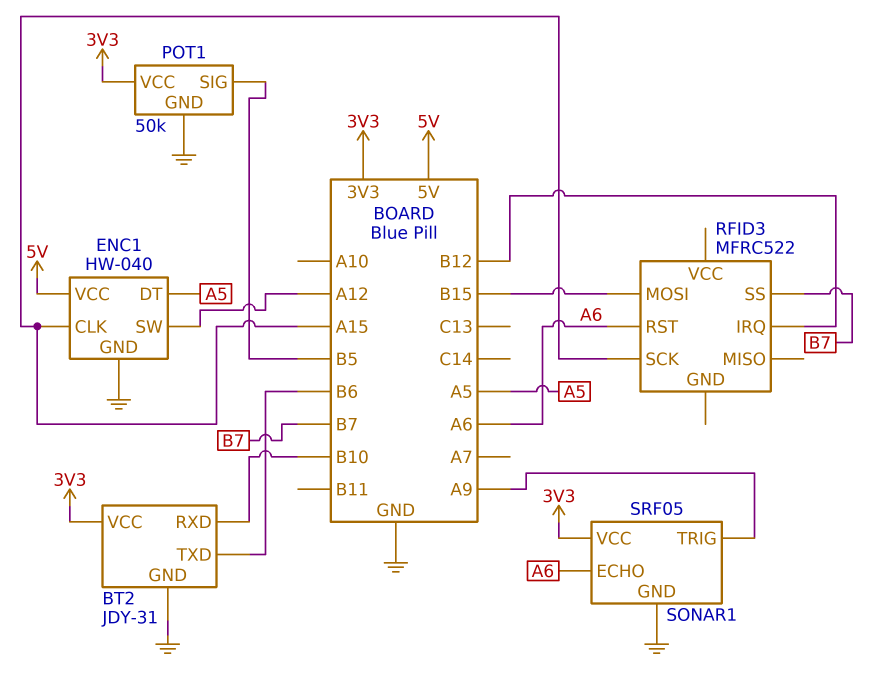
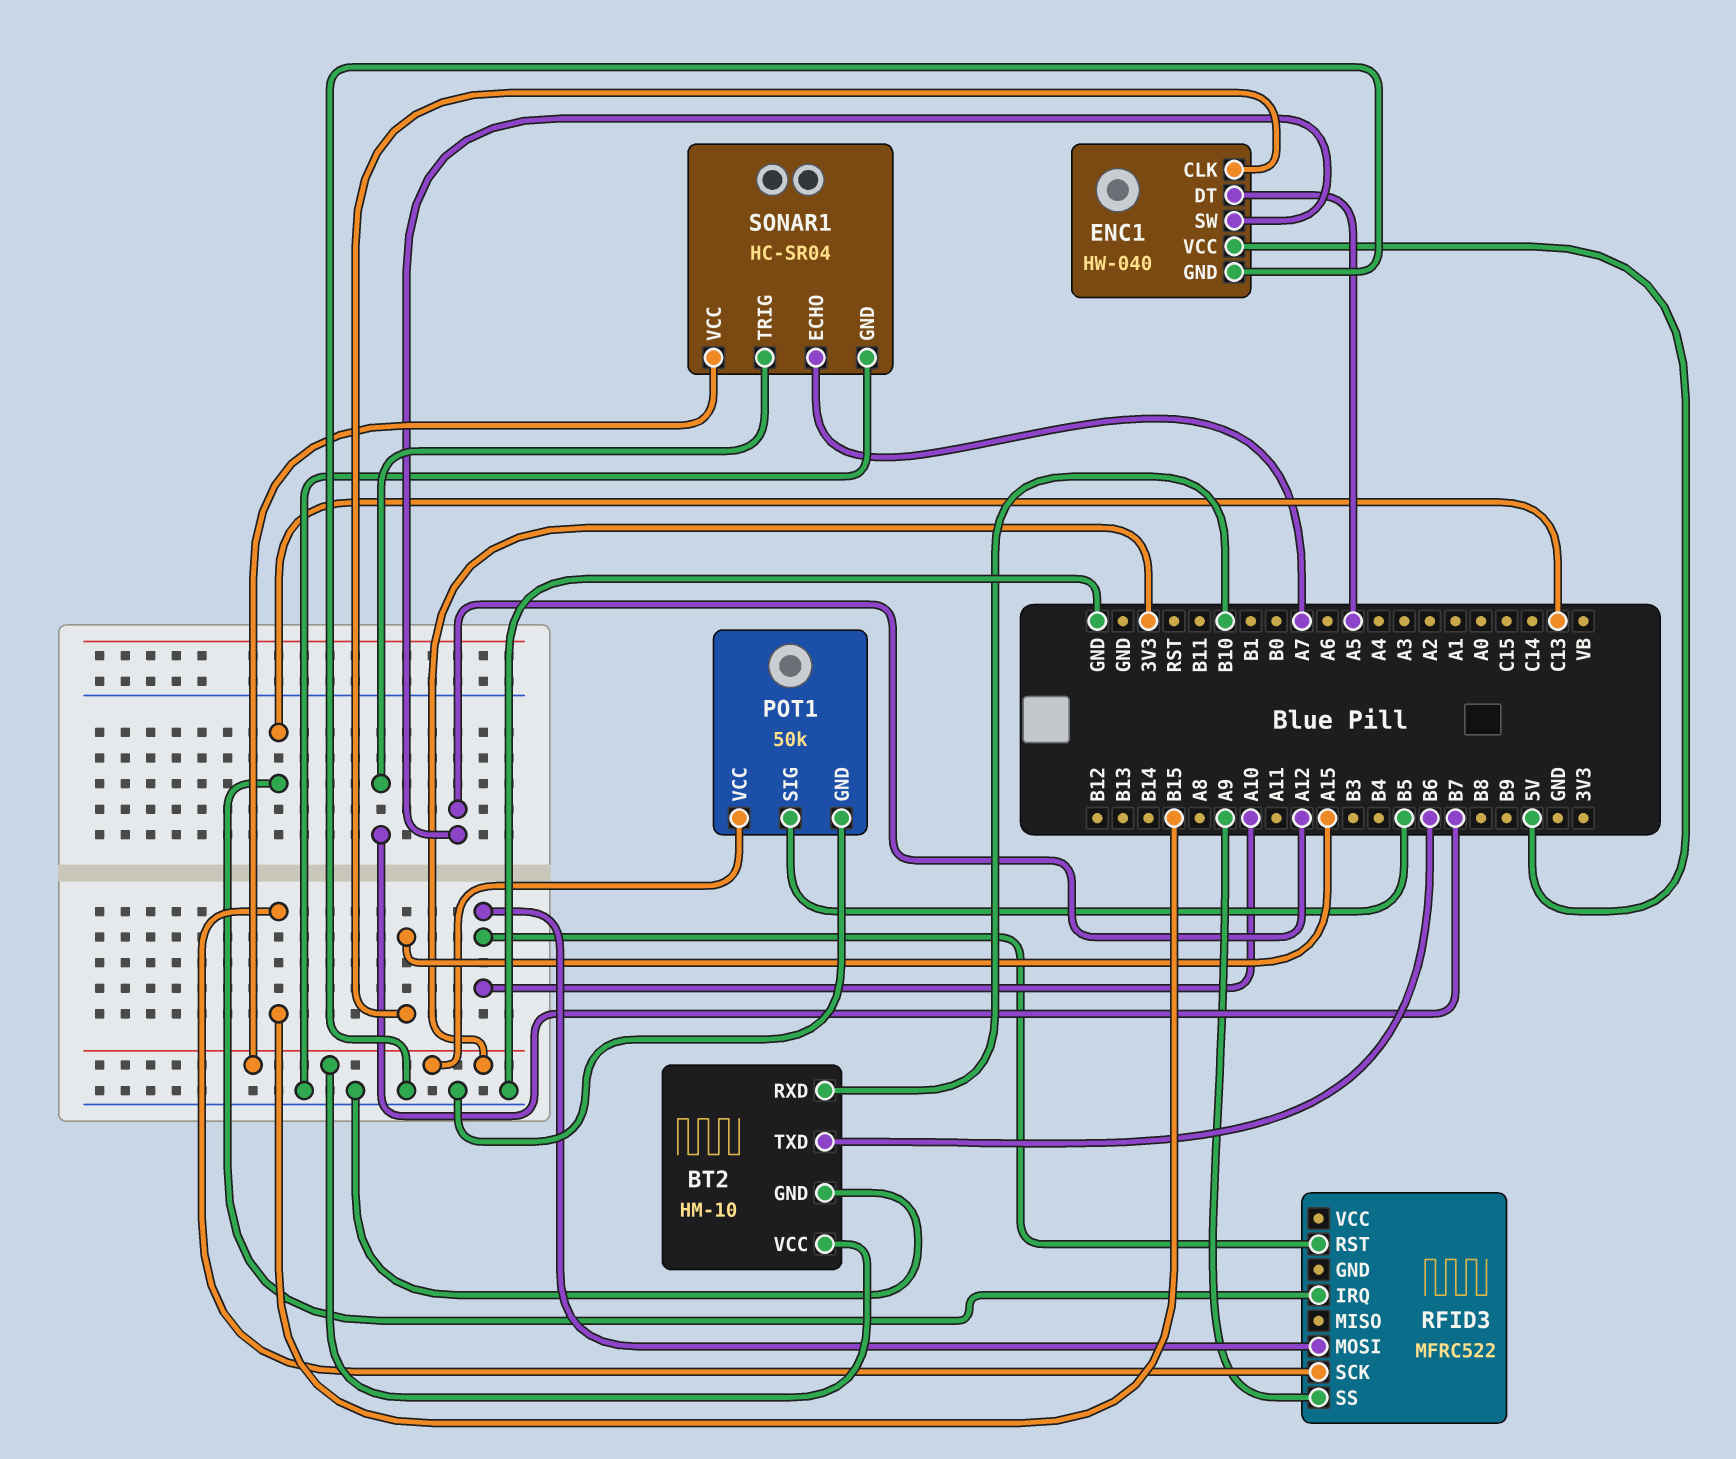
BT2: JDY-31 -> HM-10
RFID3 pin IRQ: B12 -> C13
RFID3 pin MOSI: B15 -> A10
RFID3 pin RST: A6 -> A10
RFID3 pin SCK: A15 -> B15
RFID3 pin SS: B7 -> A9
SONAR1: SRF05 -> HC-SR04
SONAR1 pin ECHO: A6 -> A7
SONAR1 pin TRIG: A9 -> B7

